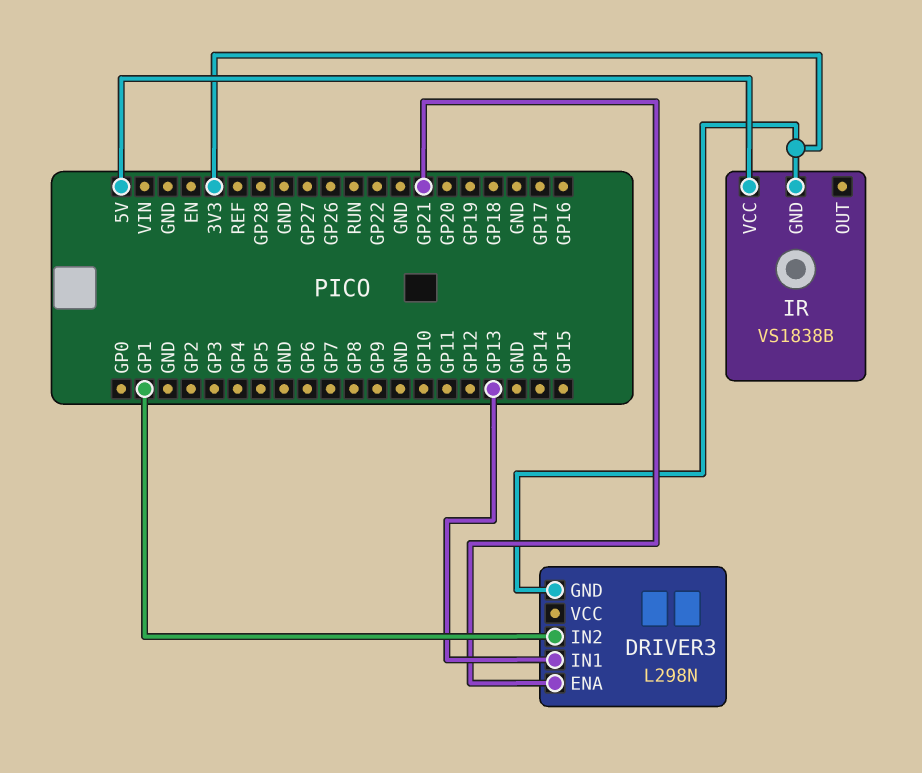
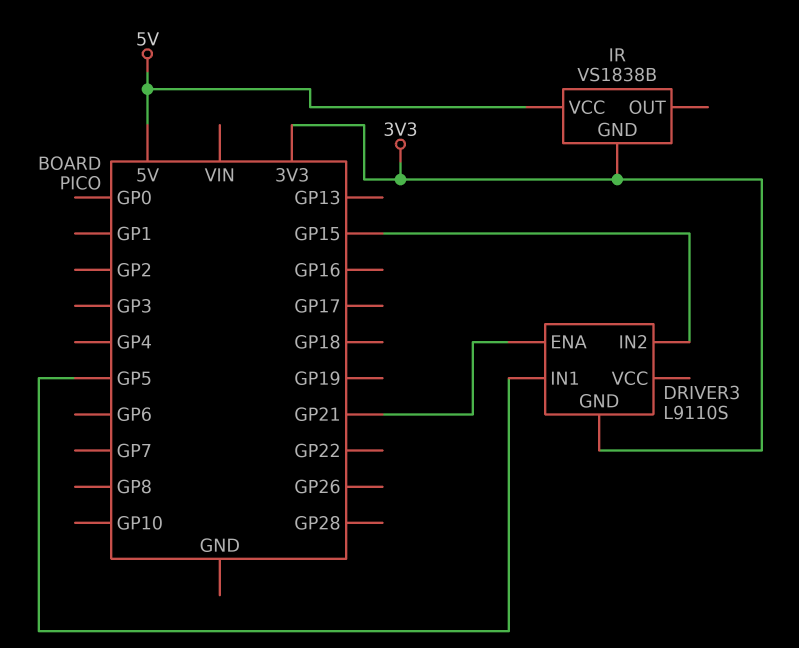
DRIVER3: L298N -> L9110S
DRIVER3 pin IN1: GP13 -> GP5
DRIVER3 pin IN2: GP1 -> GP15

